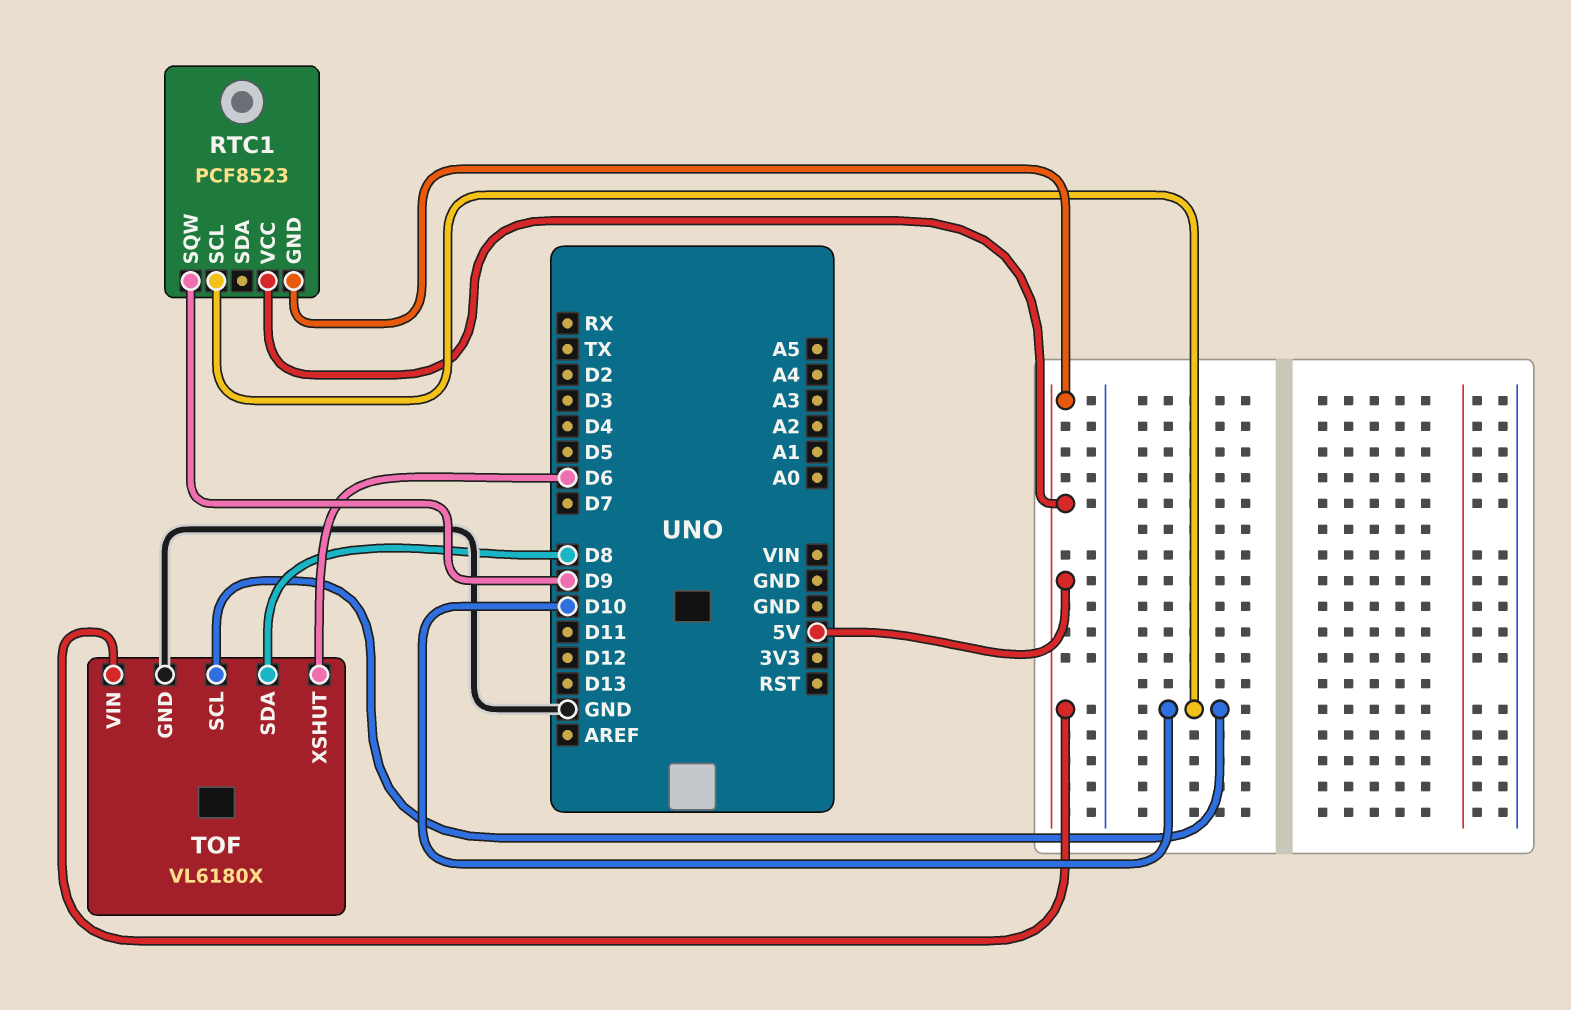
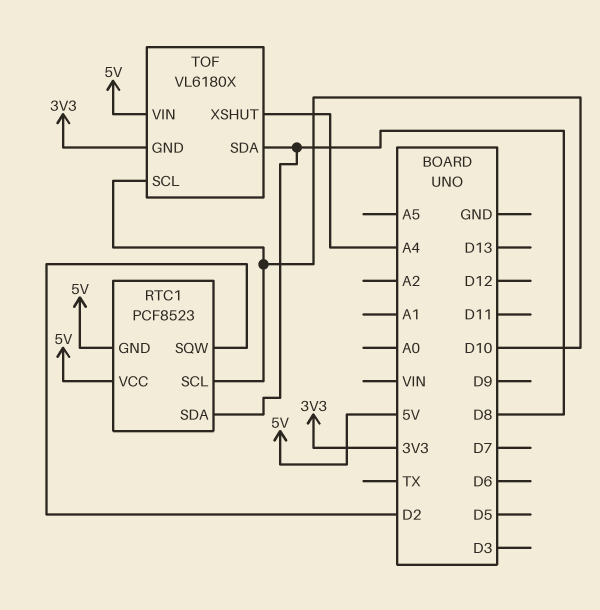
RTC1 pin SDA: none -> D8
RTC1 pin SQW: D9 -> D2
TOF pin GND: GND -> 3V3
TOF pin XSHUT: D6 -> A4

